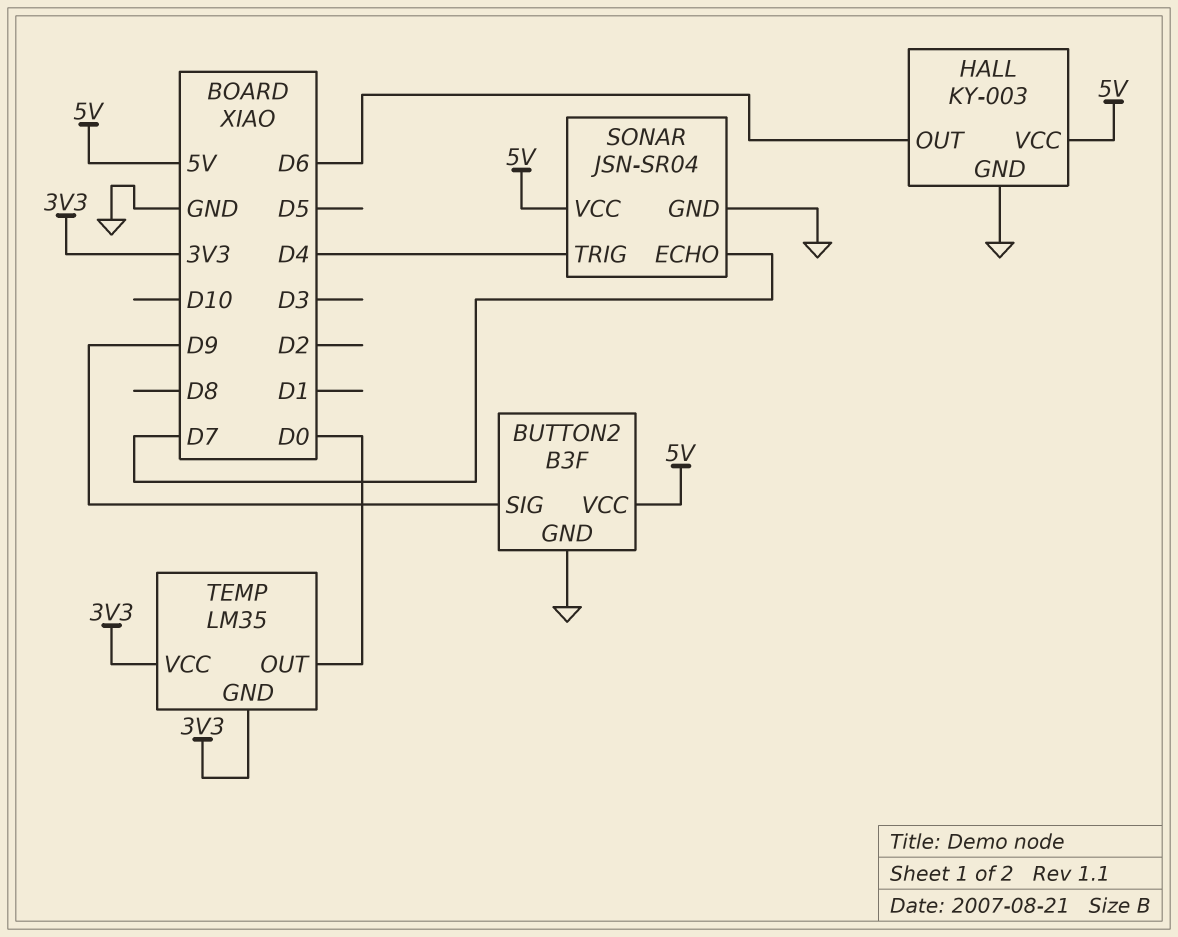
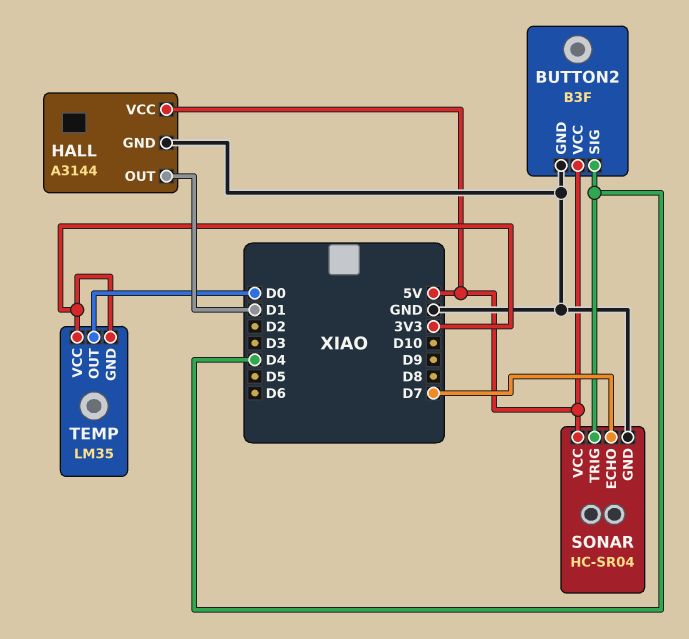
BUTTON2 pin SIG: D9 -> D4
HALL: KY-003 -> A3144
HALL pin OUT: D6 -> D1
SONAR: JSN-SR04 -> HC-SR04

